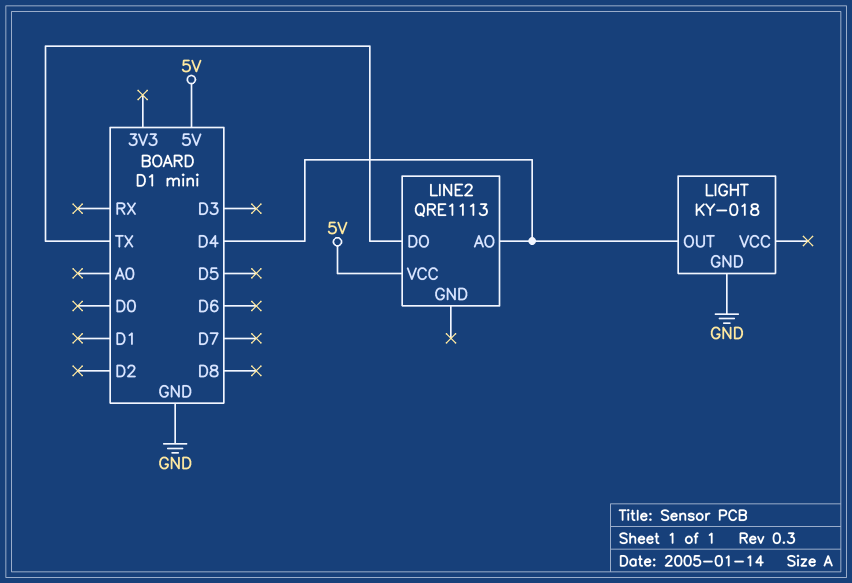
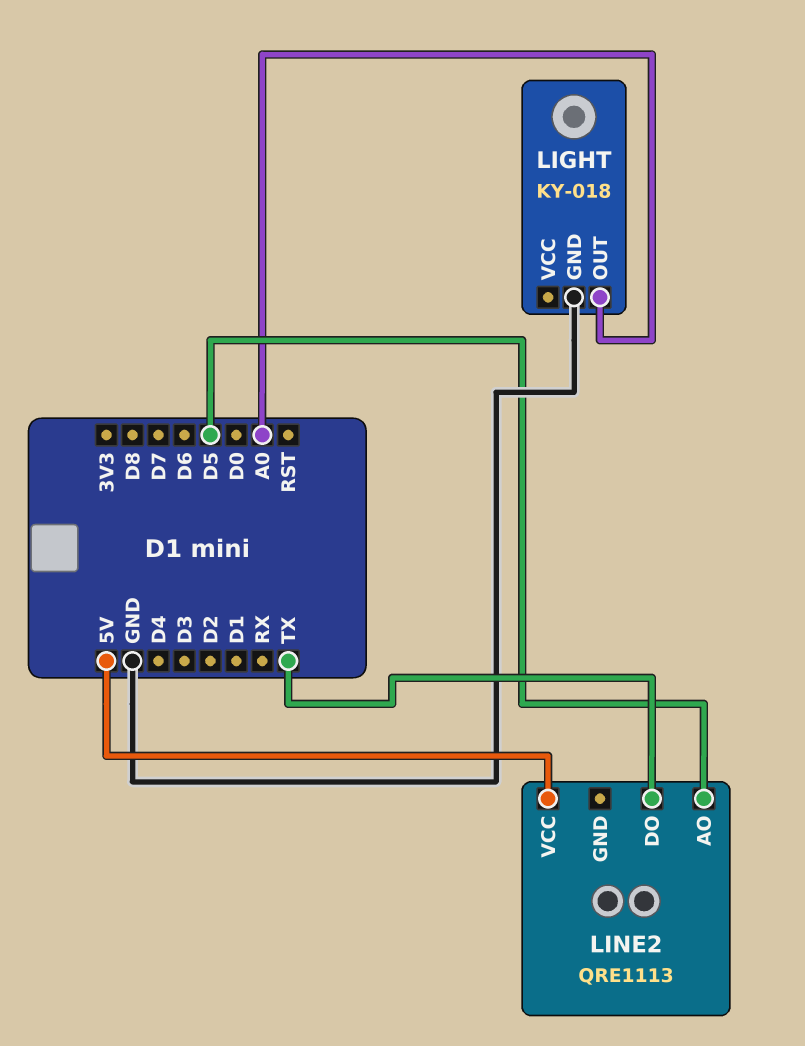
LIGHT pin OUT: D4 -> A0
LINE2 pin AO: D4 -> D5

